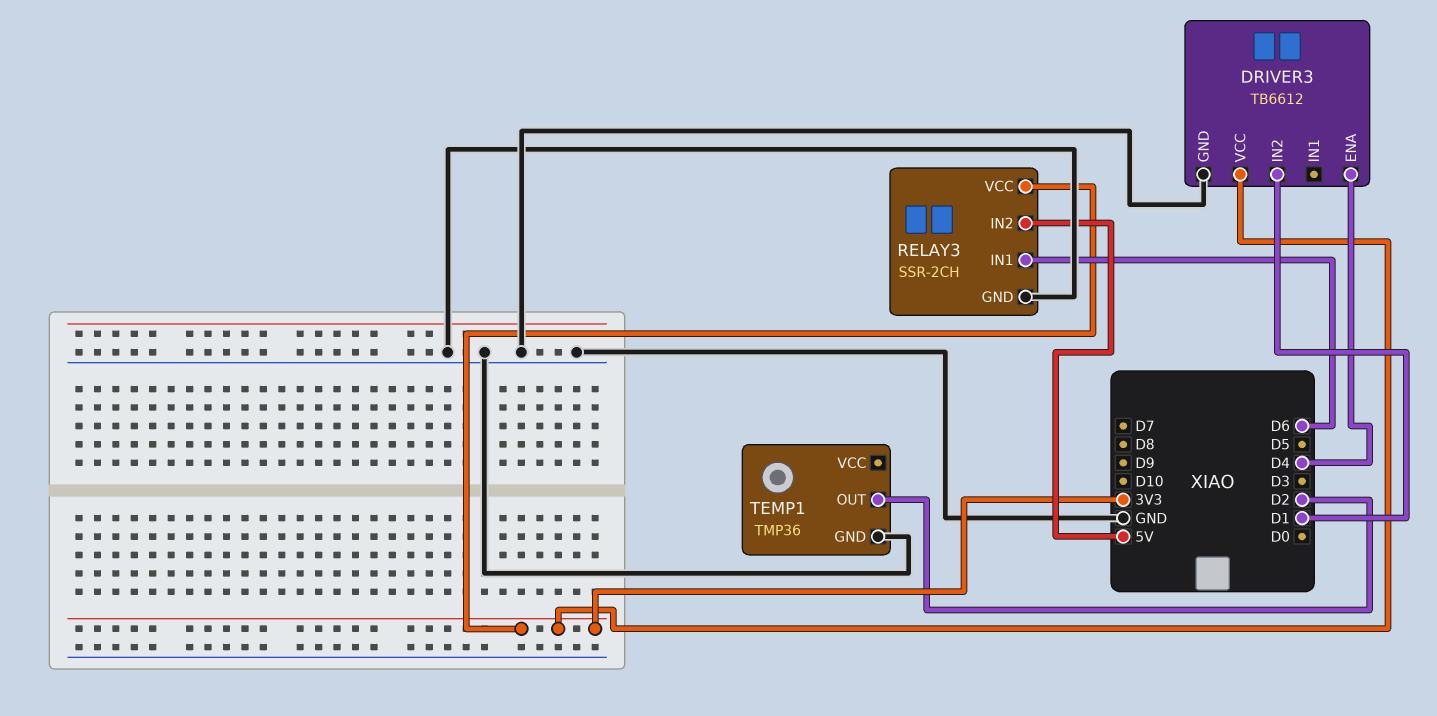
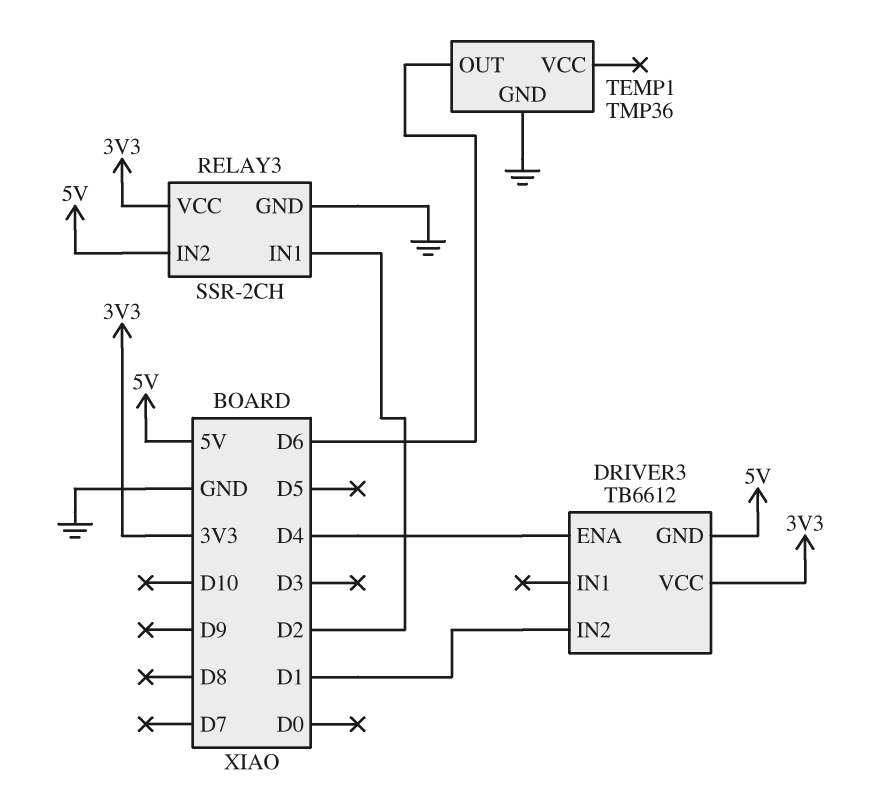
DRIVER3 pin GND: GND -> 5V
RELAY3 pin IN1: D6 -> D2
TEMP1 pin OUT: D2 -> D6

